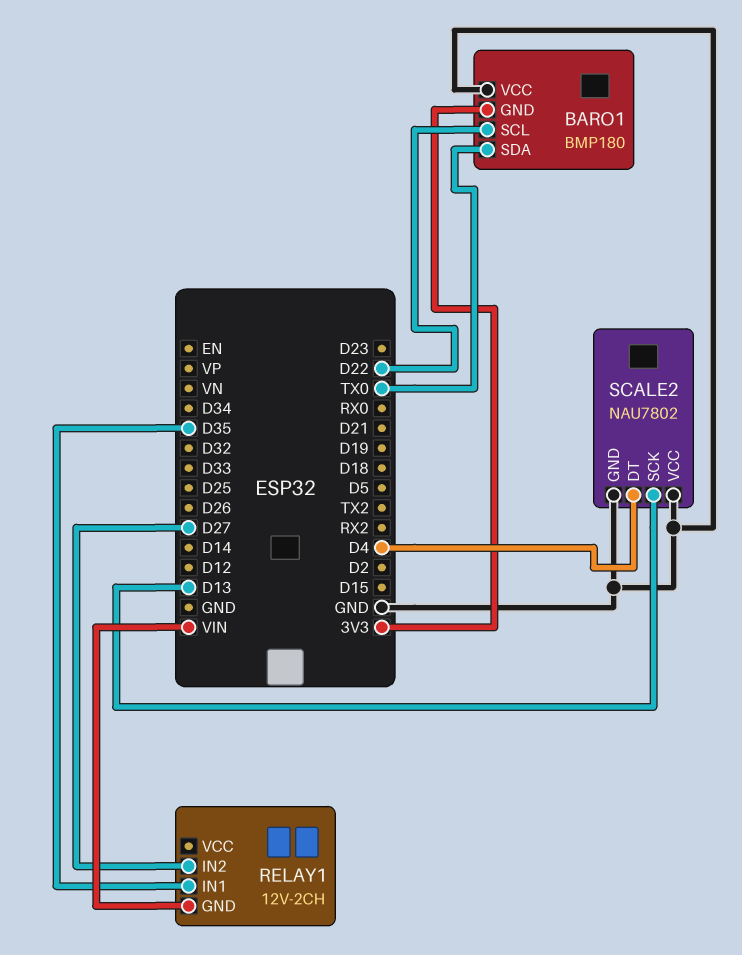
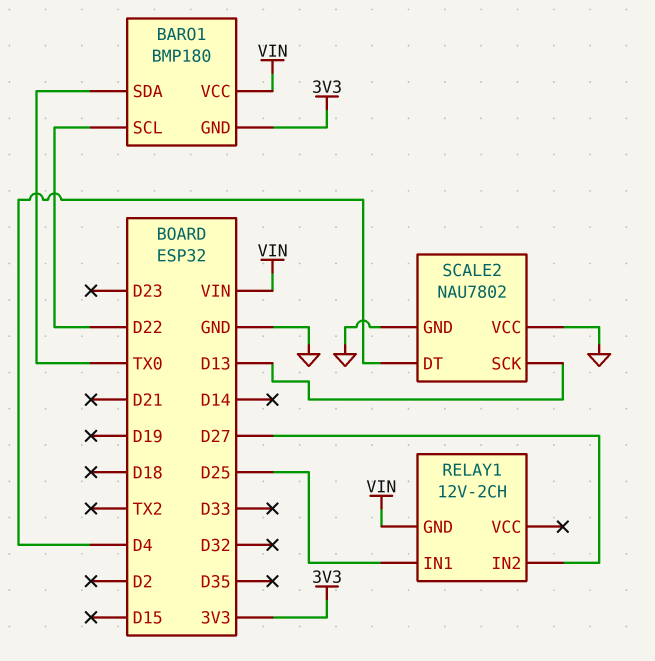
BARO1 pin VCC: GND -> VIN
RELAY1 pin IN1: D35 -> D25

